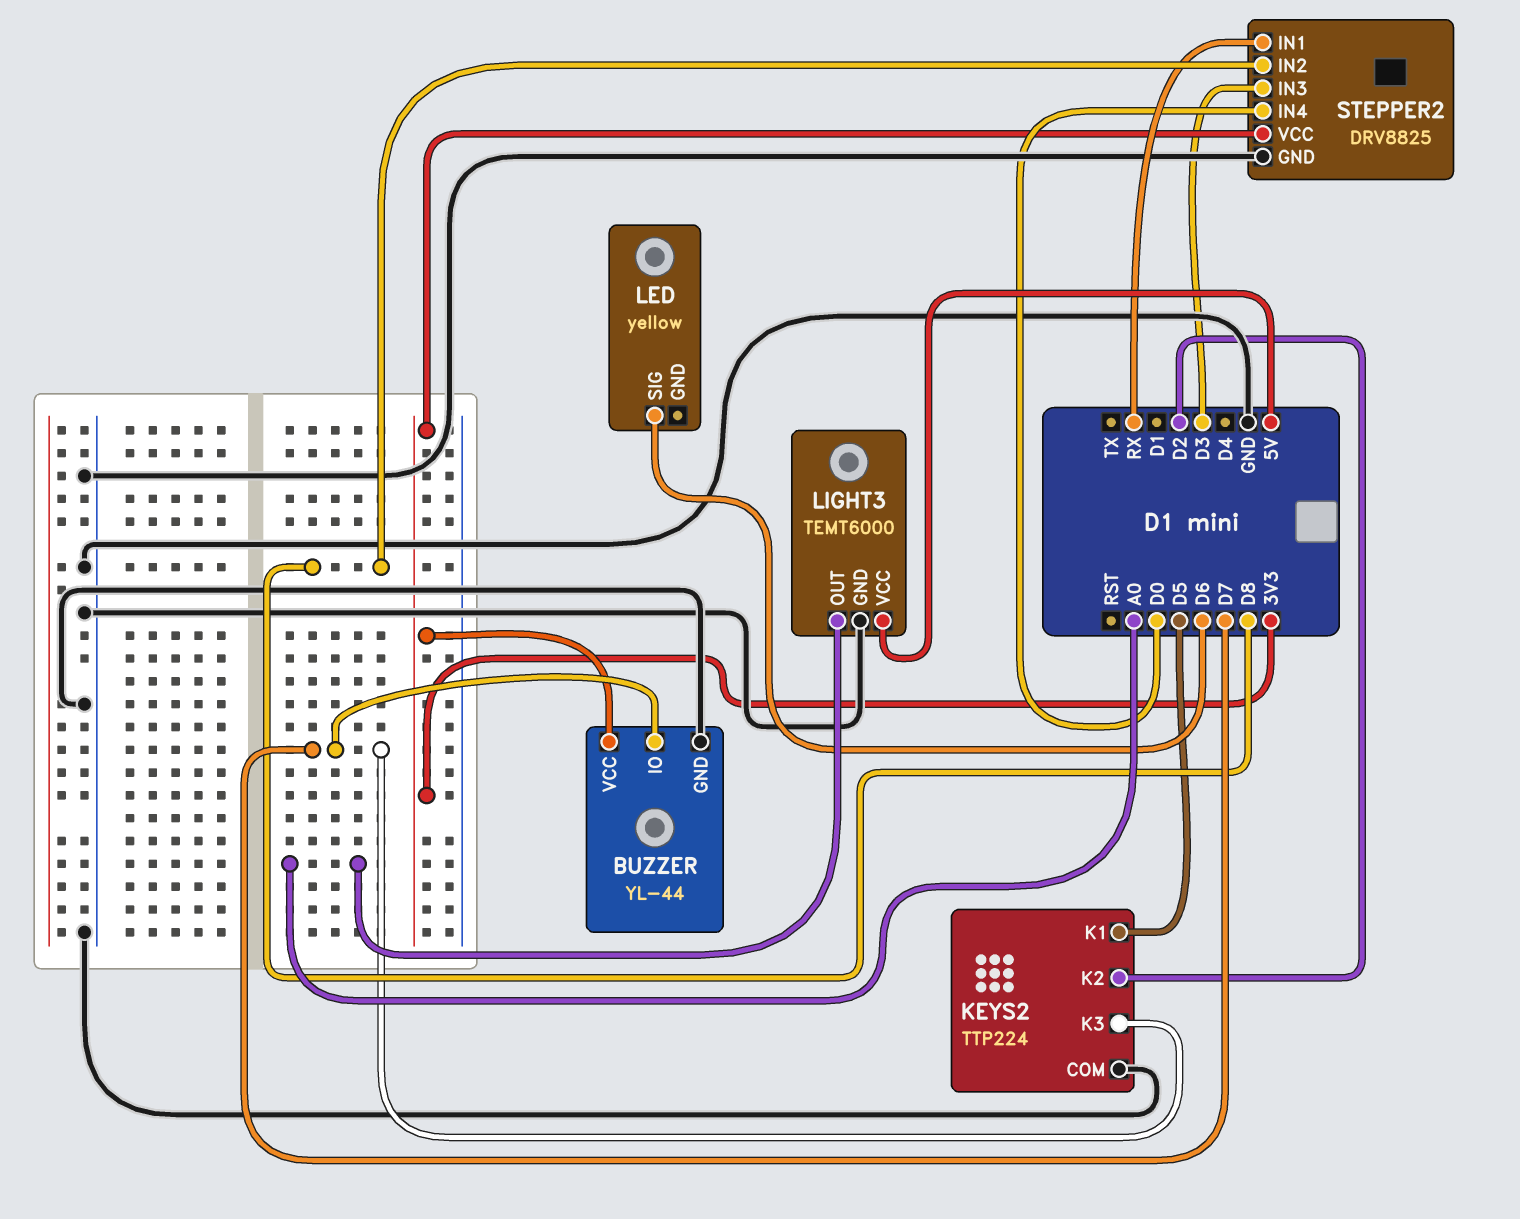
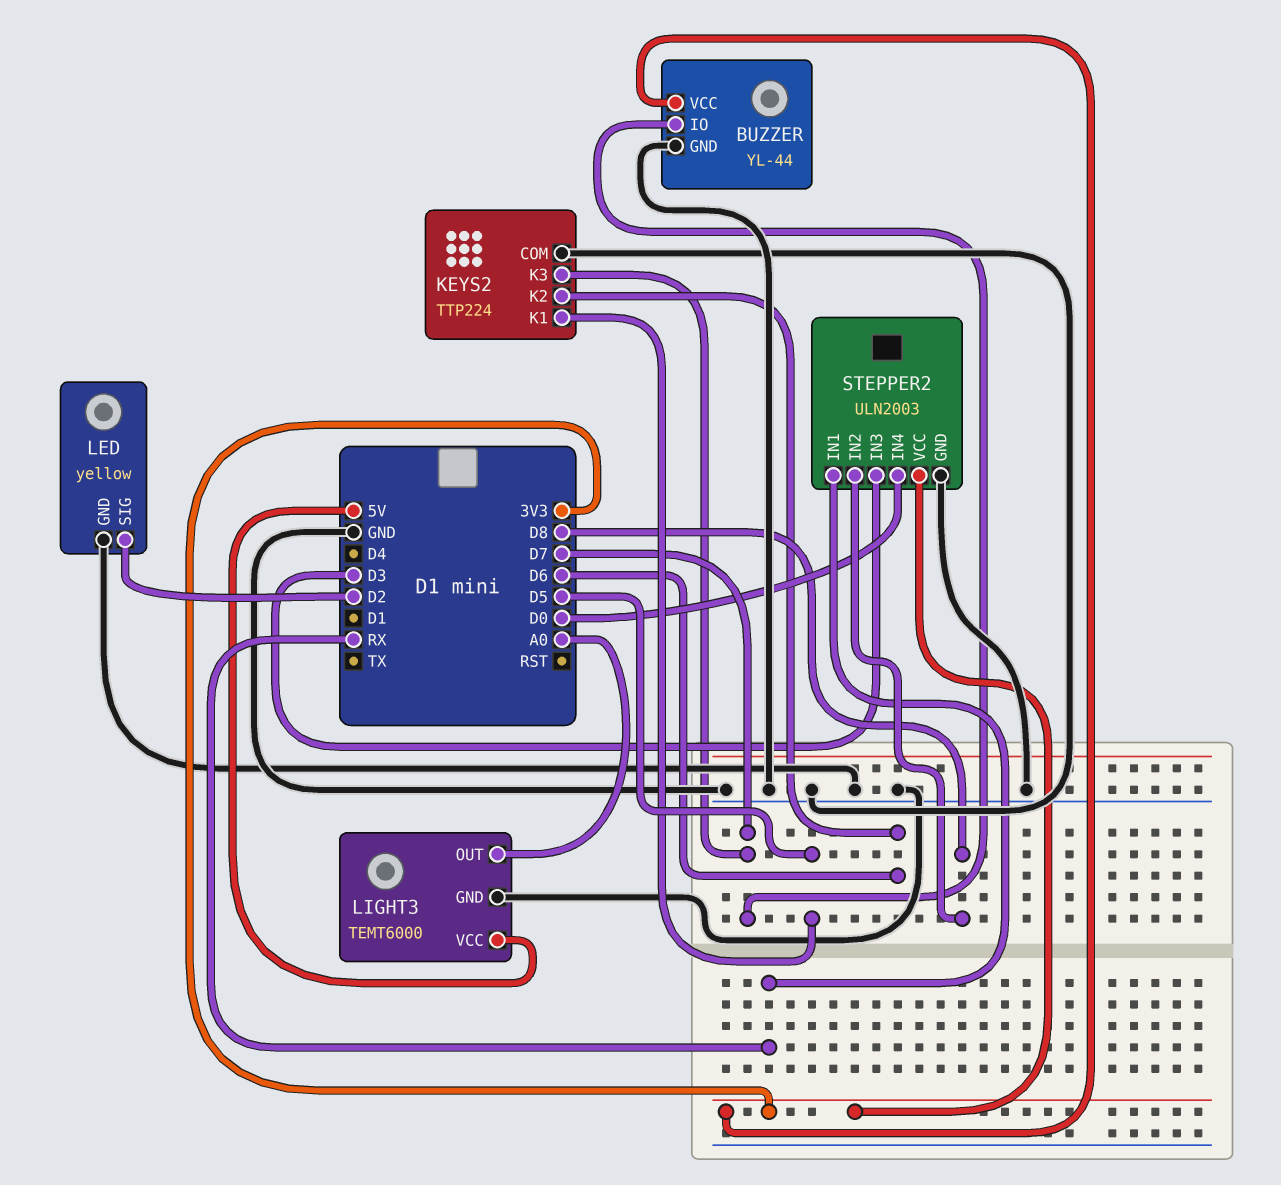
KEYS2 pin K2: D2 -> D6
LED pin GND: none -> GND
LED pin SIG: D6 -> D2
STEPPER2: DRV8825 -> ULN2003

